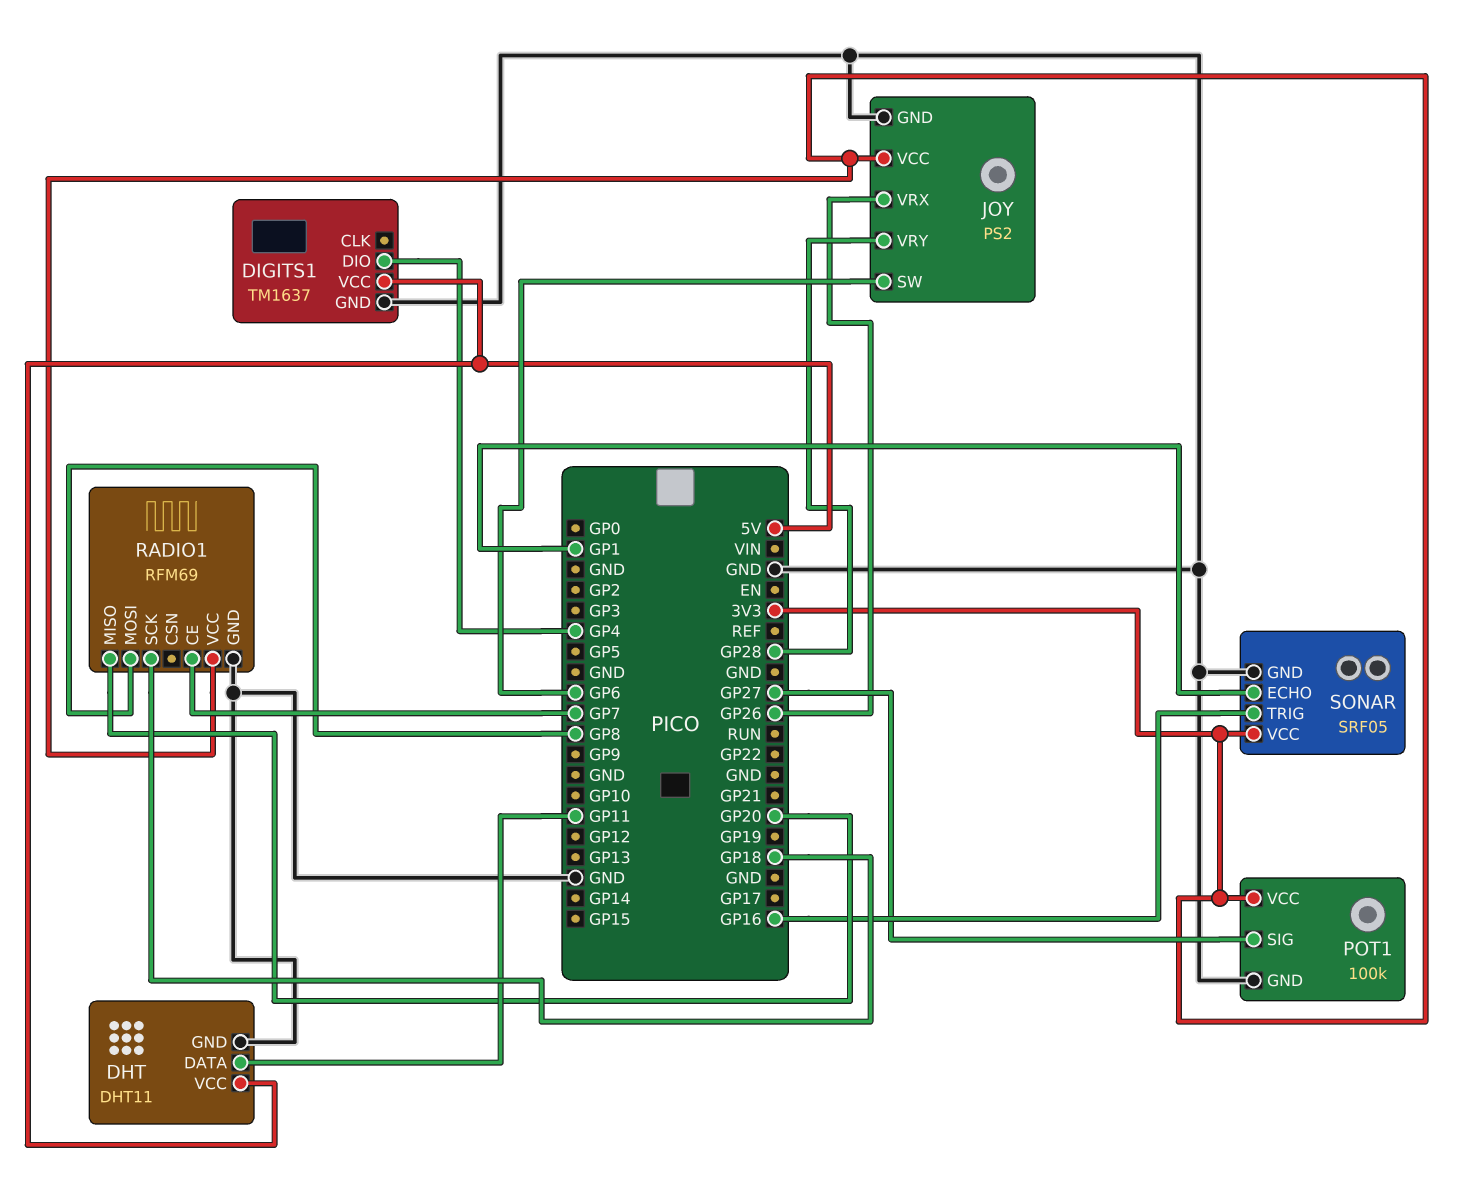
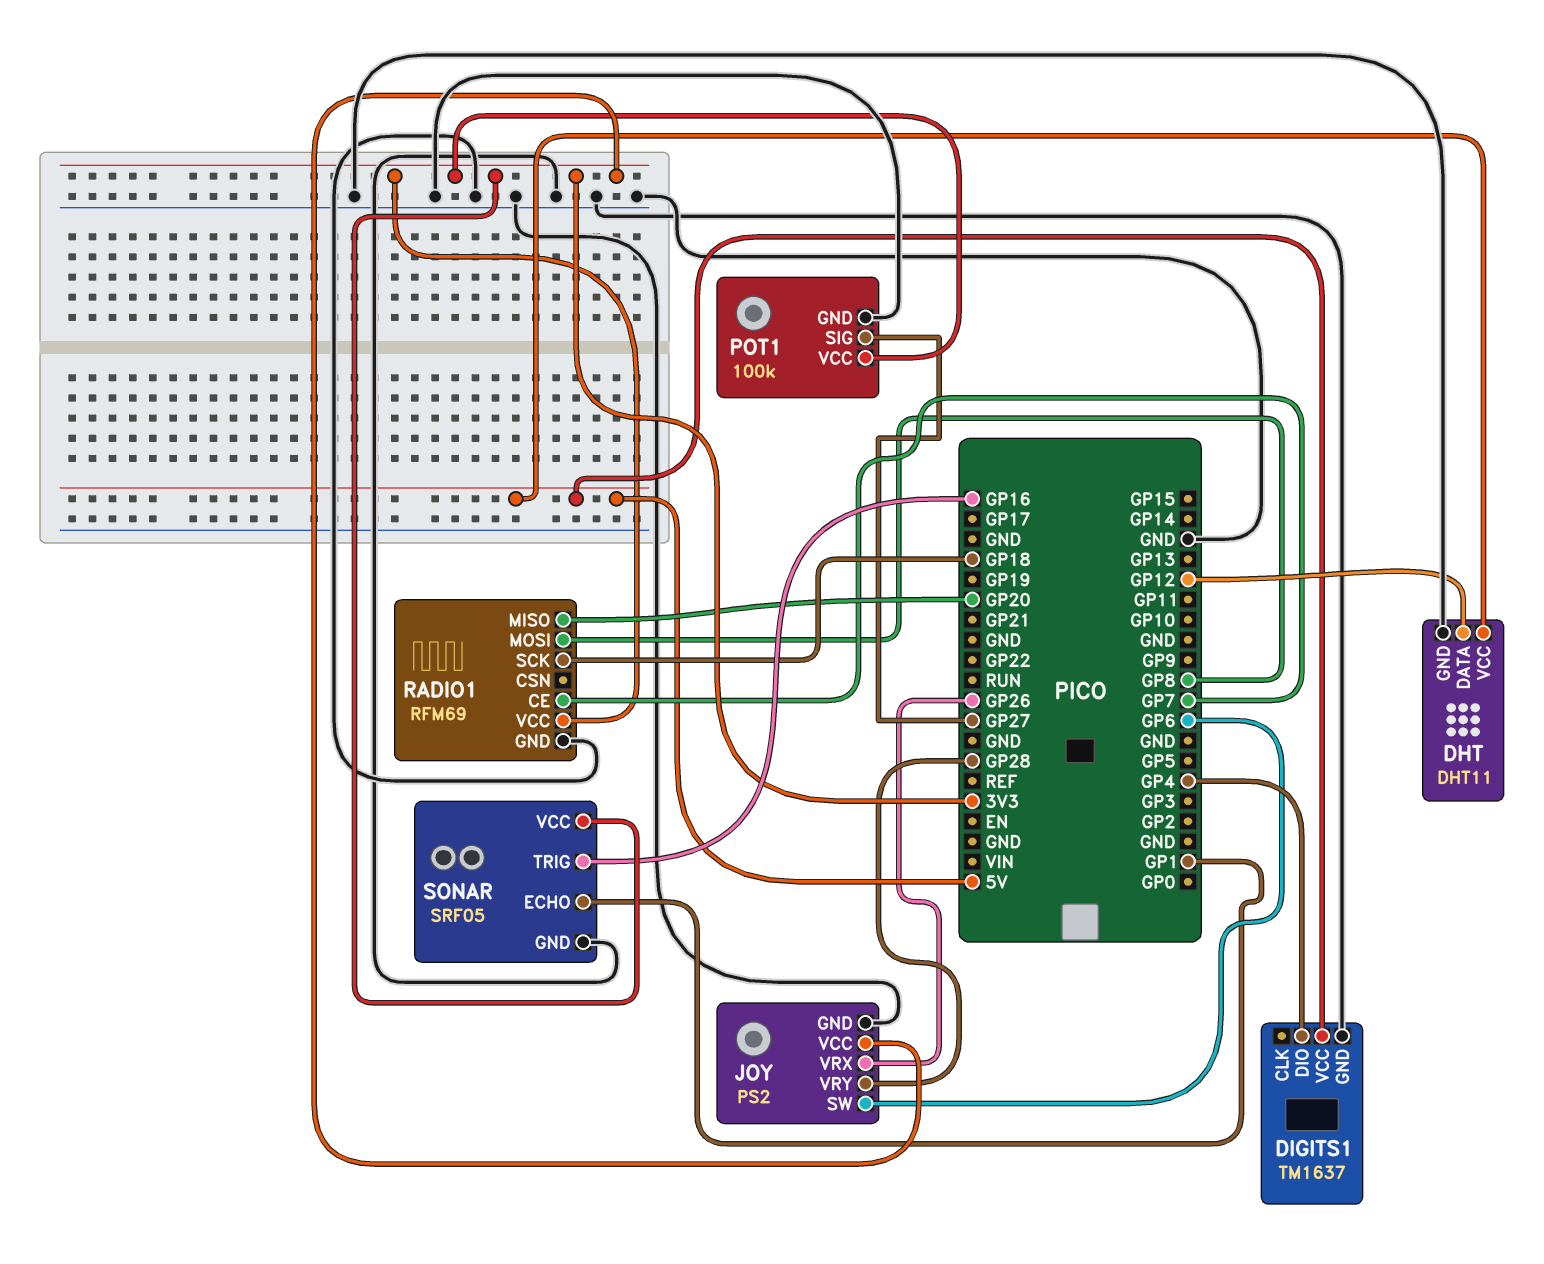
DHT pin DATA: GP11 -> GP12

